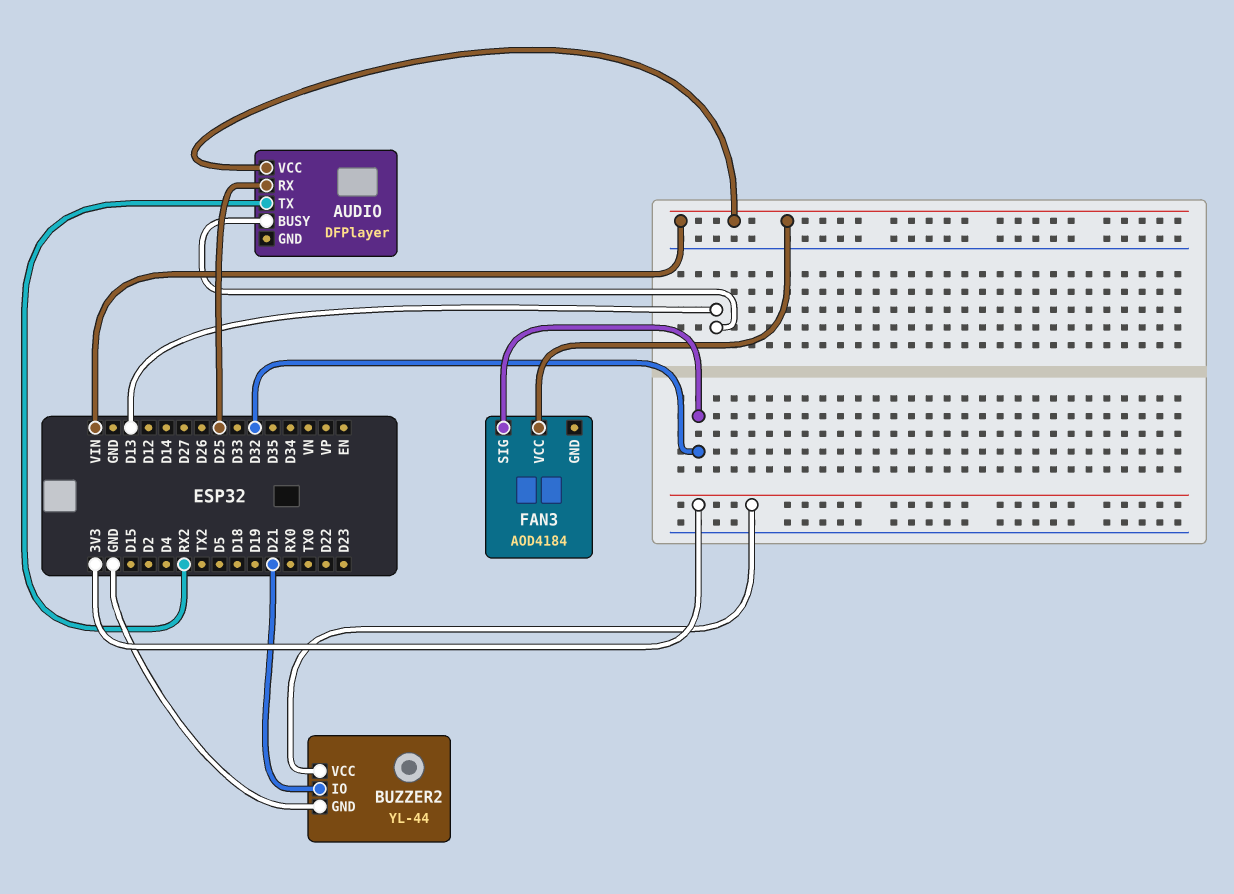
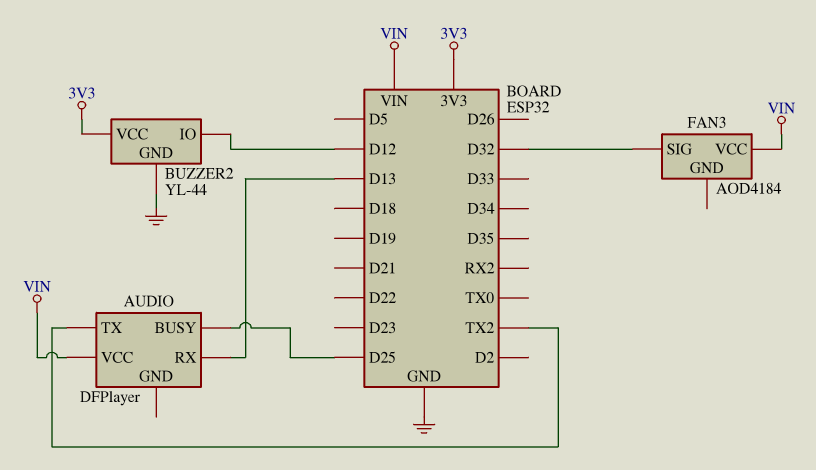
AUDIO pin BUSY: D13 -> D25
AUDIO pin RX: D25 -> D13
AUDIO pin TX: RX2 -> TX2
BUZZER2 pin IO: D21 -> D12

